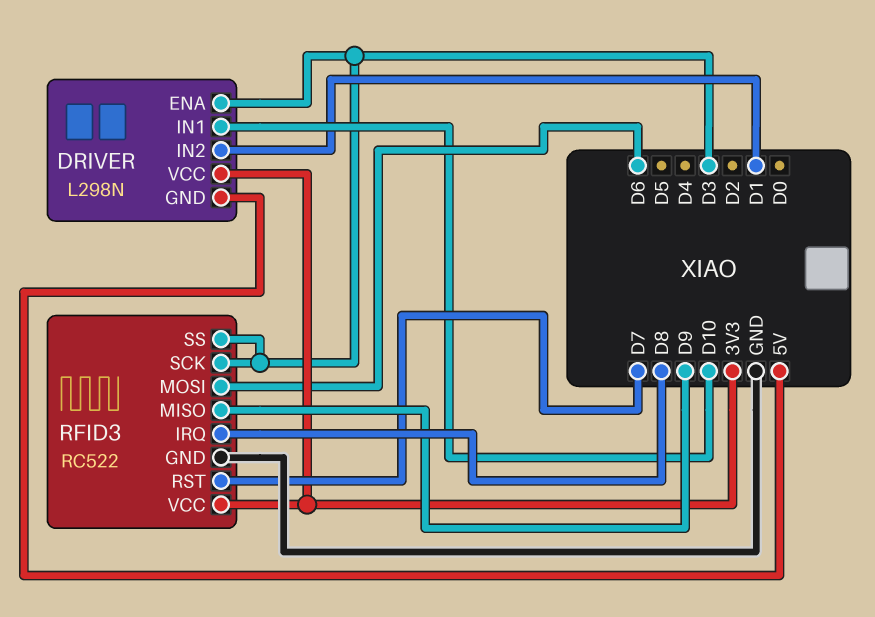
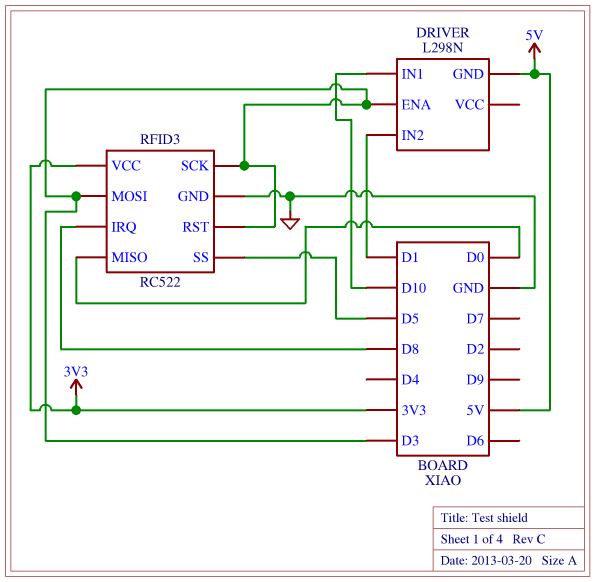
DRIVER pin VCC: 3V3 -> none
RFID3 pin MISO: D9 -> D0
RFID3 pin MOSI: D6 -> D3
RFID3 pin RST: D7 -> D3
RFID3 pin SS: D3 -> D5

